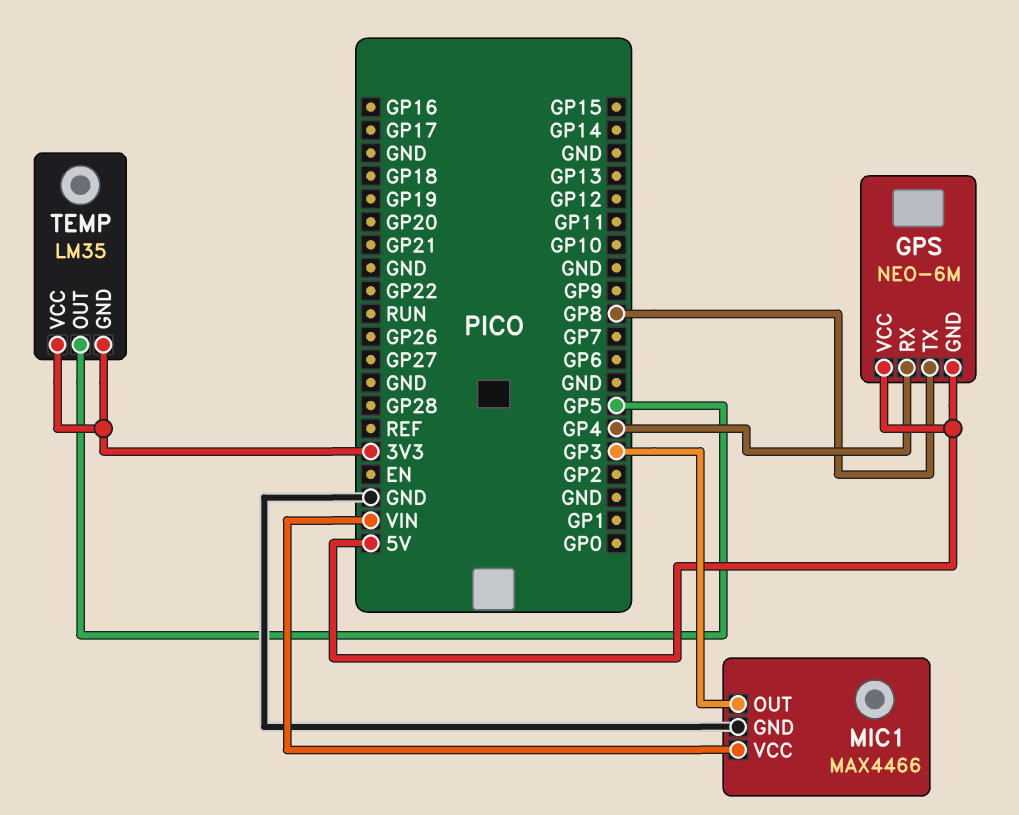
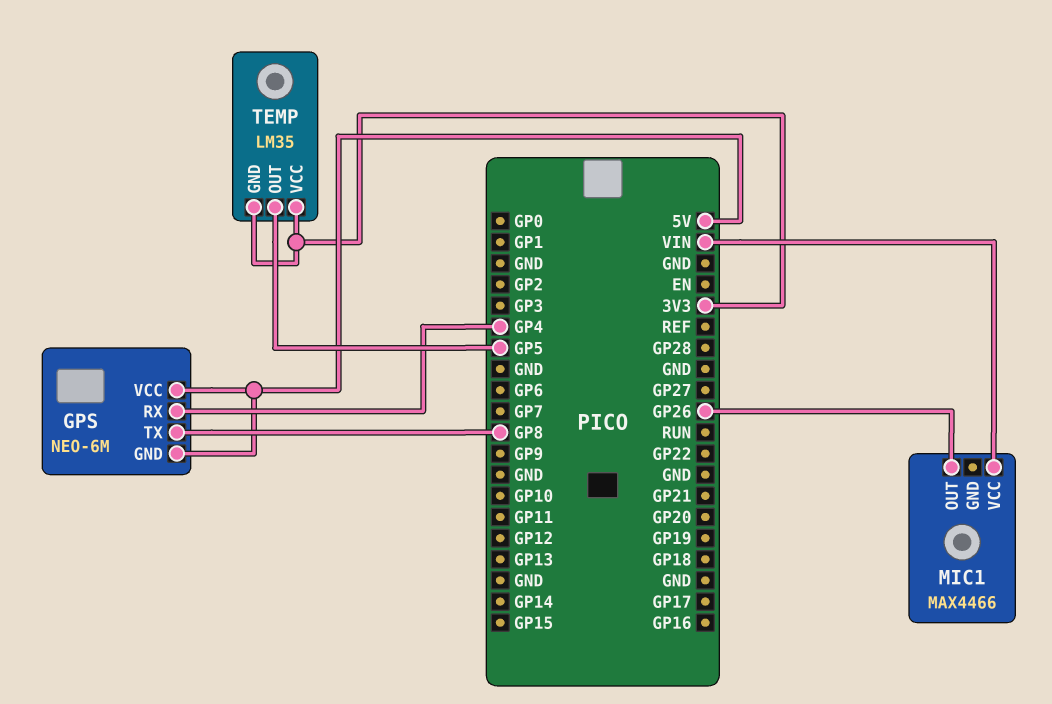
MIC1 pin GND: GND -> none
MIC1 pin OUT: GP3 -> GP26

